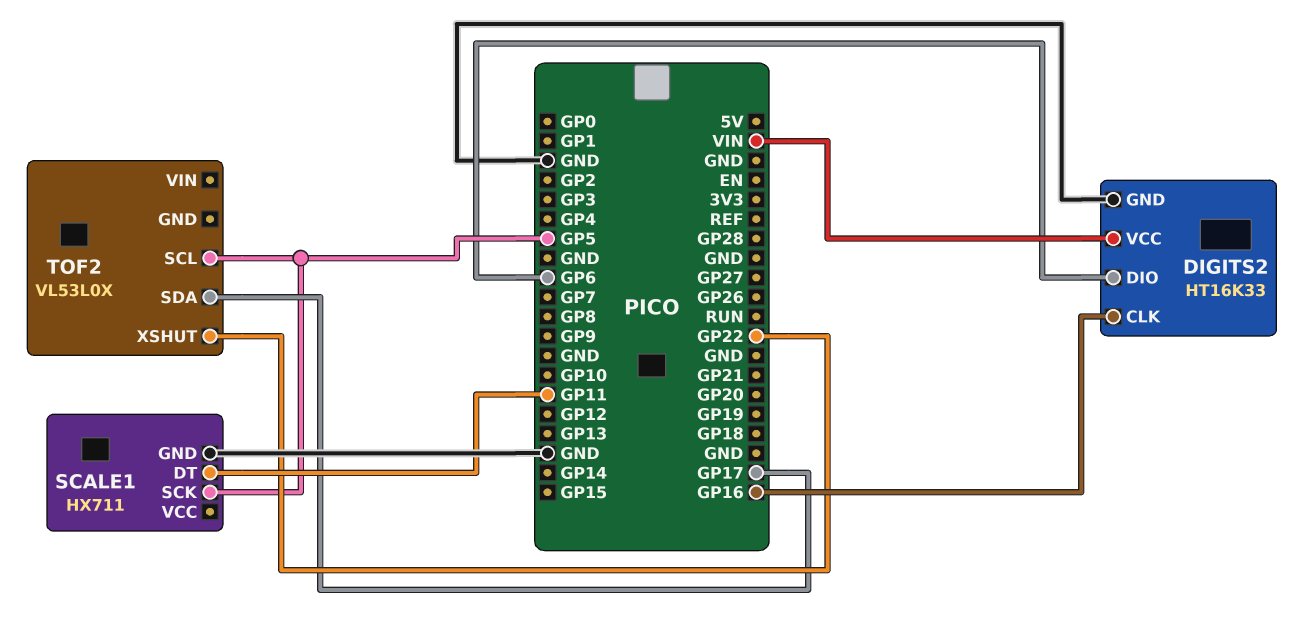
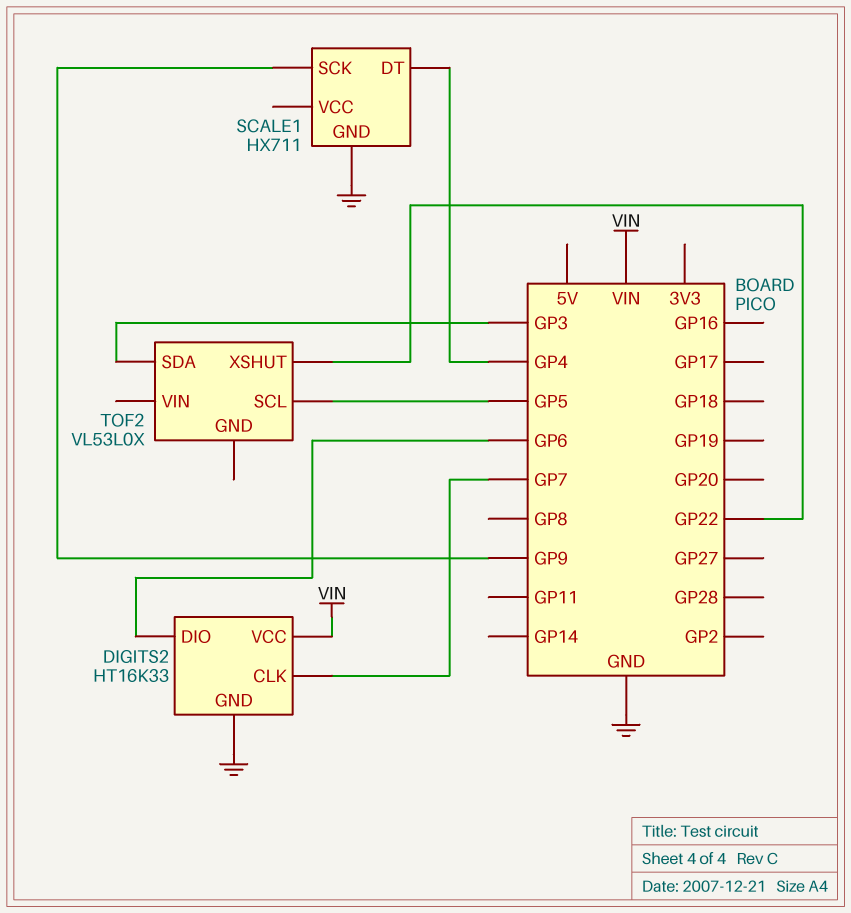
DIGITS2 pin CLK: GP16 -> GP7
SCALE1 pin DT: GP11 -> GP4
SCALE1 pin SCK: GP5 -> GP9
TOF2 pin SDA: GP17 -> GP3

